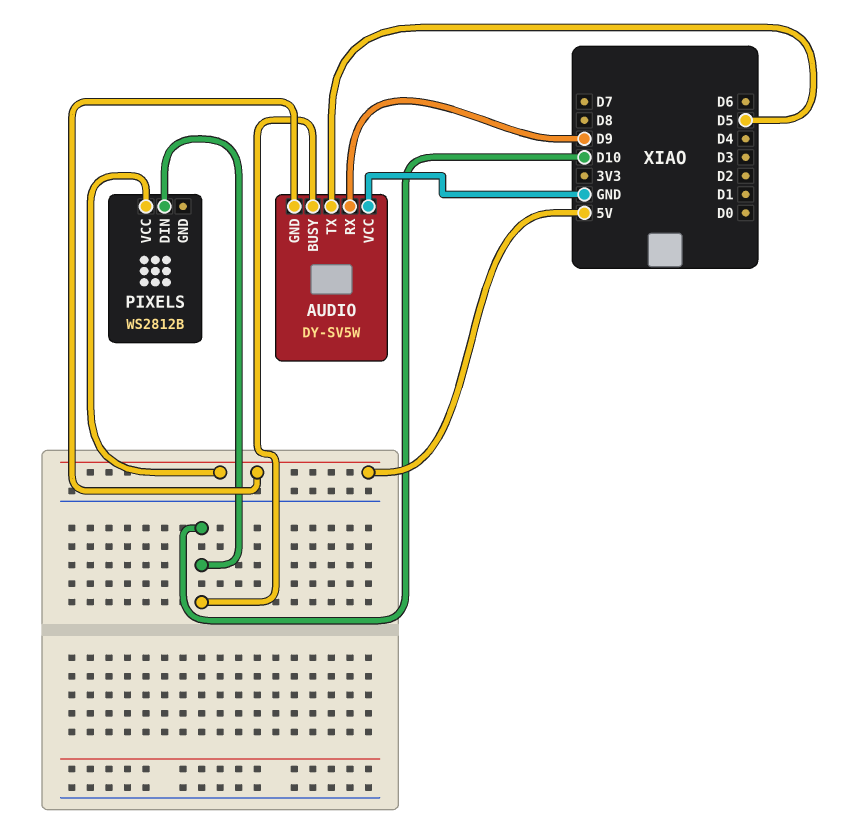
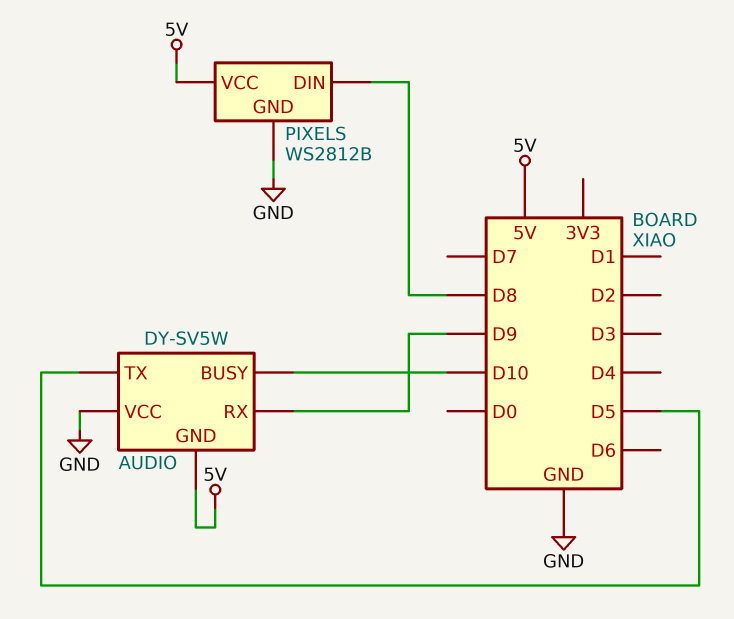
PIXELS pin DIN: D10 -> D8
PIXELS pin GND: none -> GND

